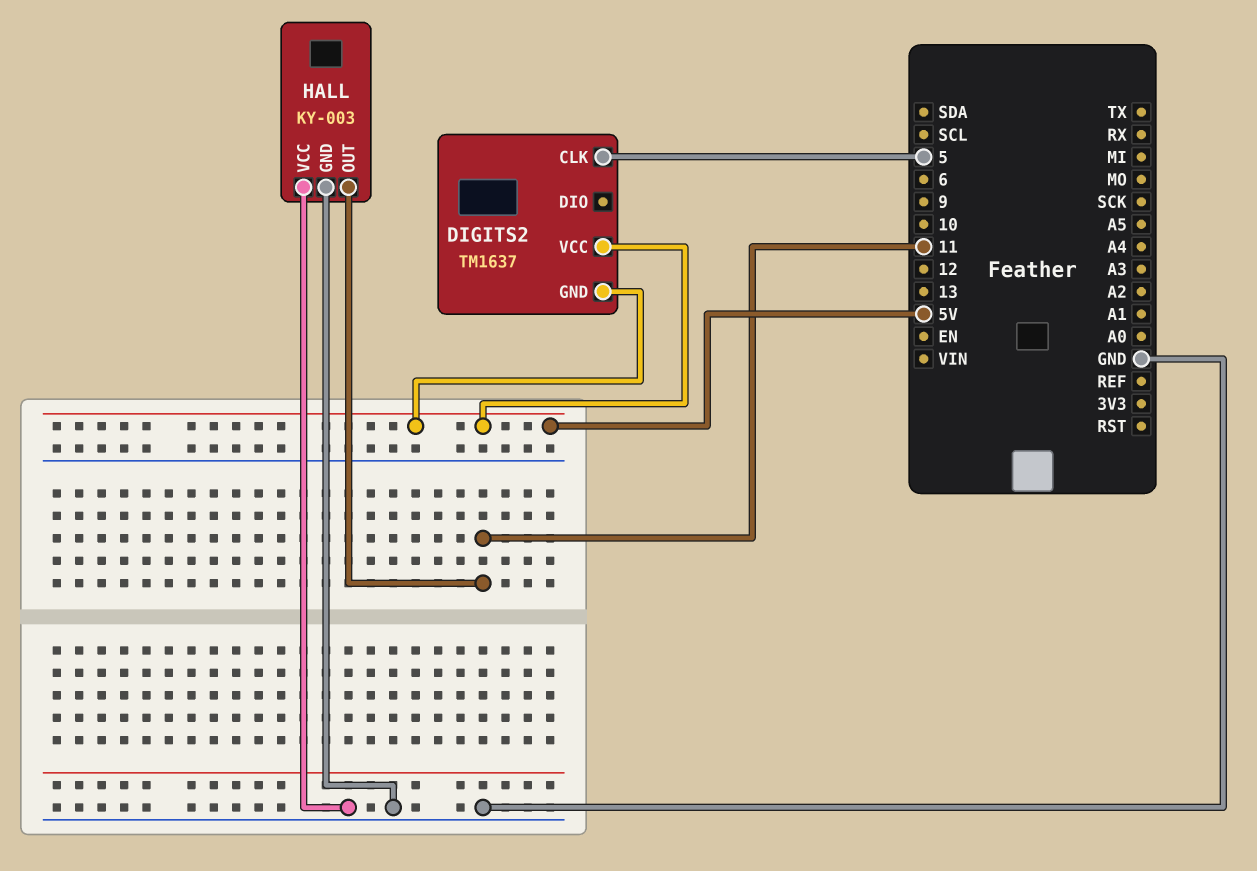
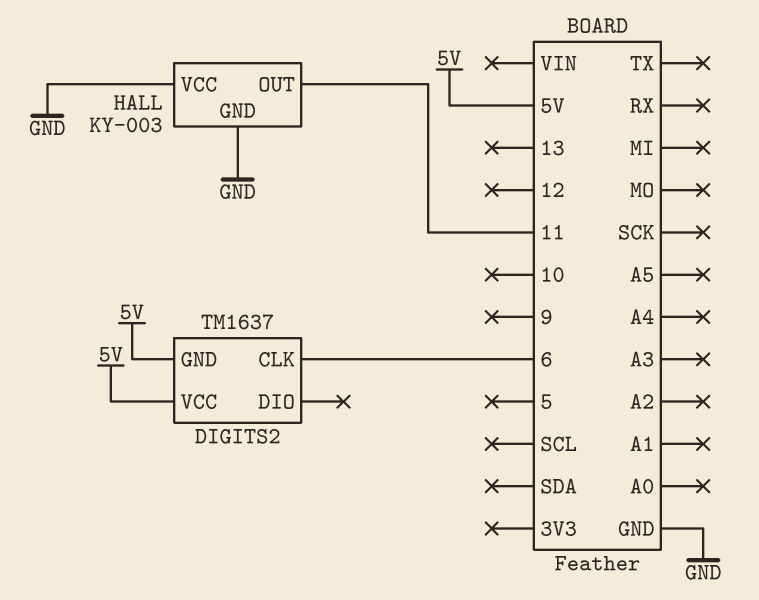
DIGITS2 pin CLK: 5 -> 6

